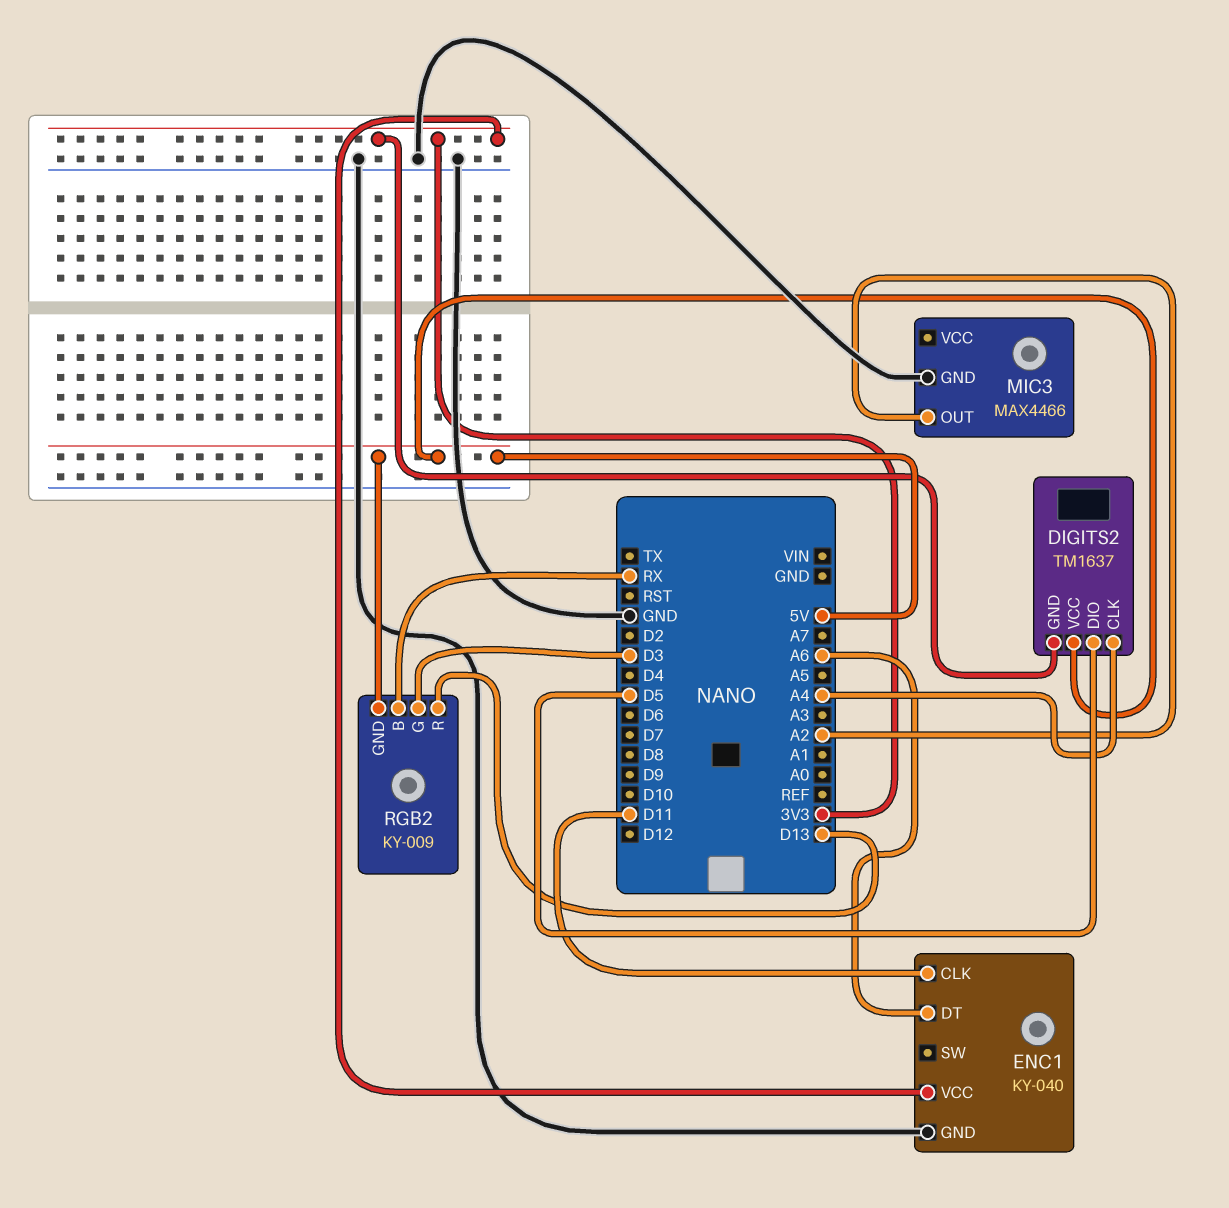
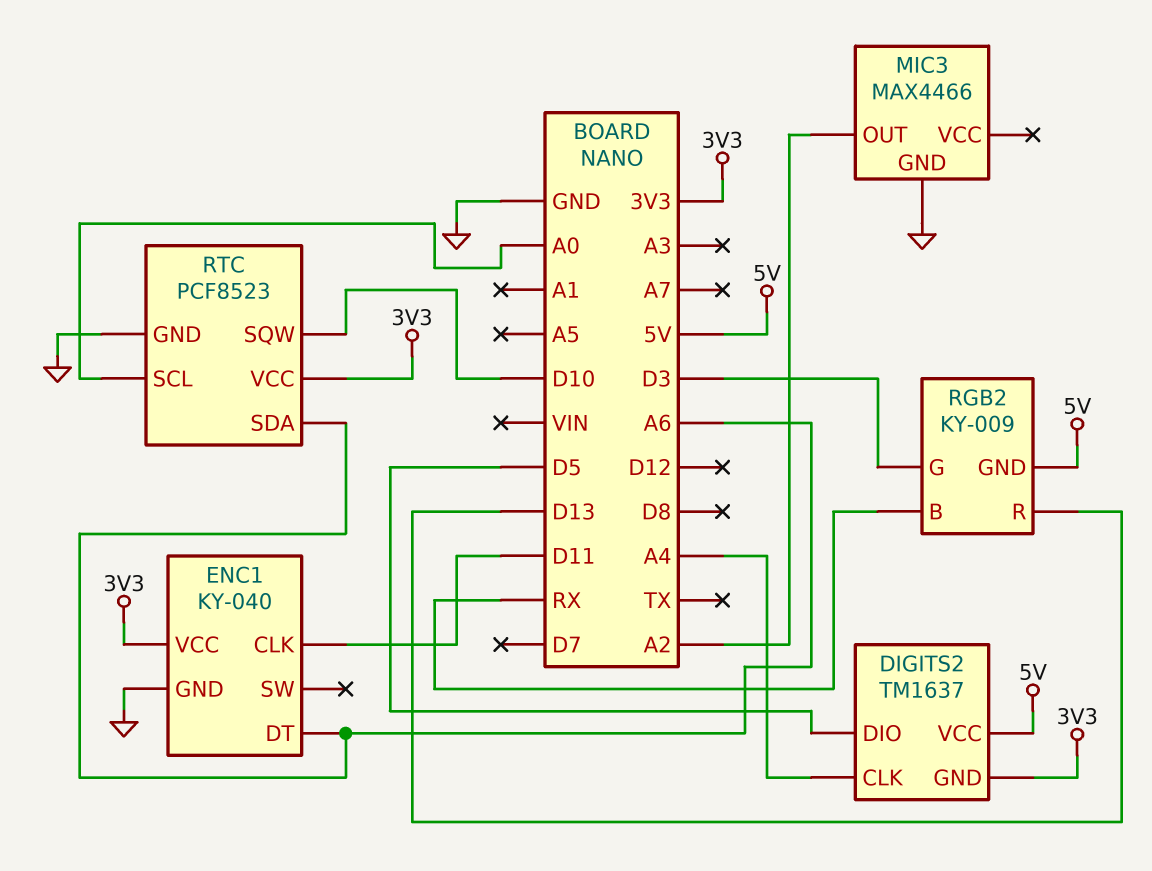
RTC: none -> PCF8523
RTC pin GND: none -> GND
RTC pin SCL: none -> A0
RTC pin SDA: none -> A6
RTC pin SQW: none -> D10
RTC pin VCC: none -> 3V3

